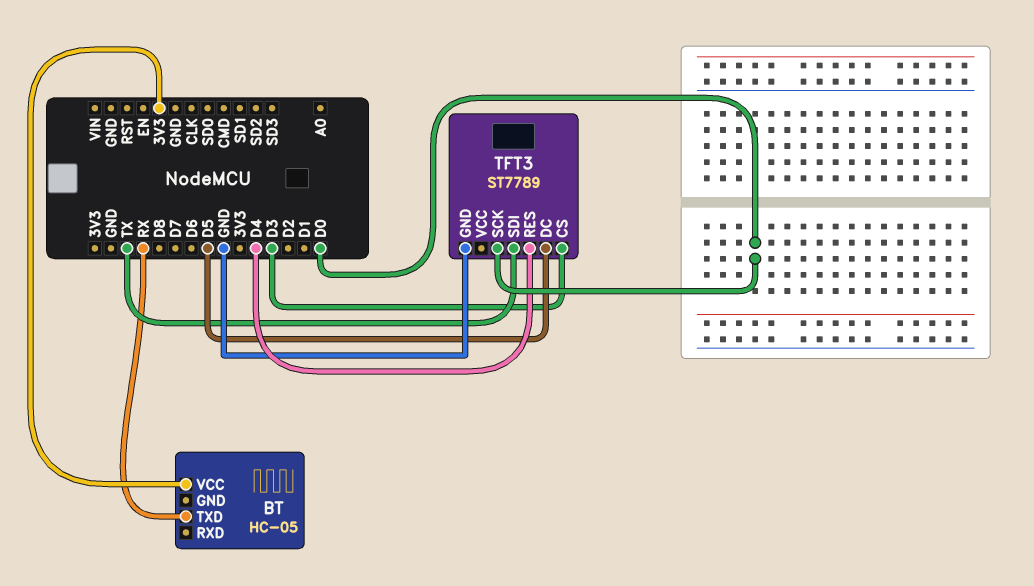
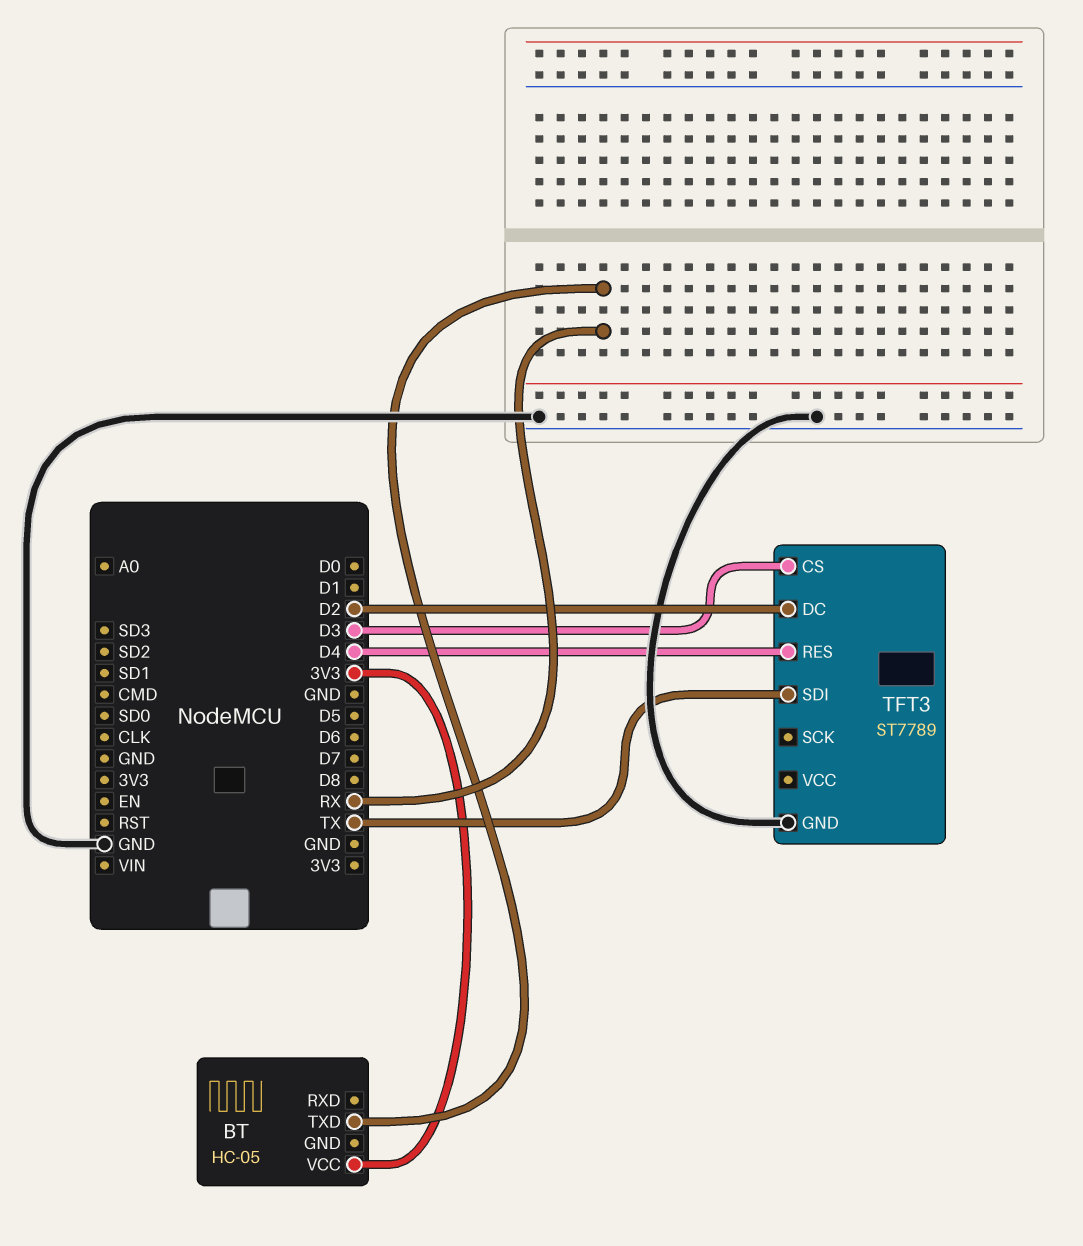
TFT3 pin DC: D5 -> D2
TFT3 pin SCK: D0 -> none

